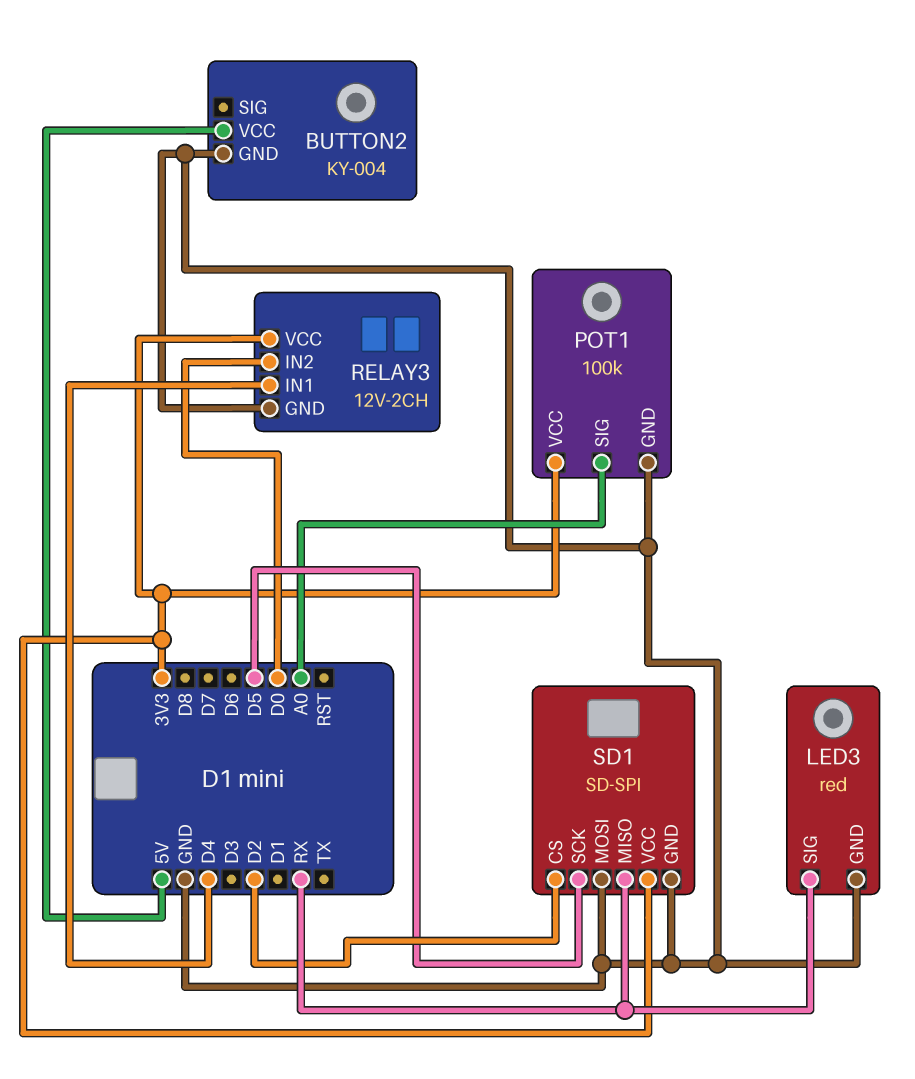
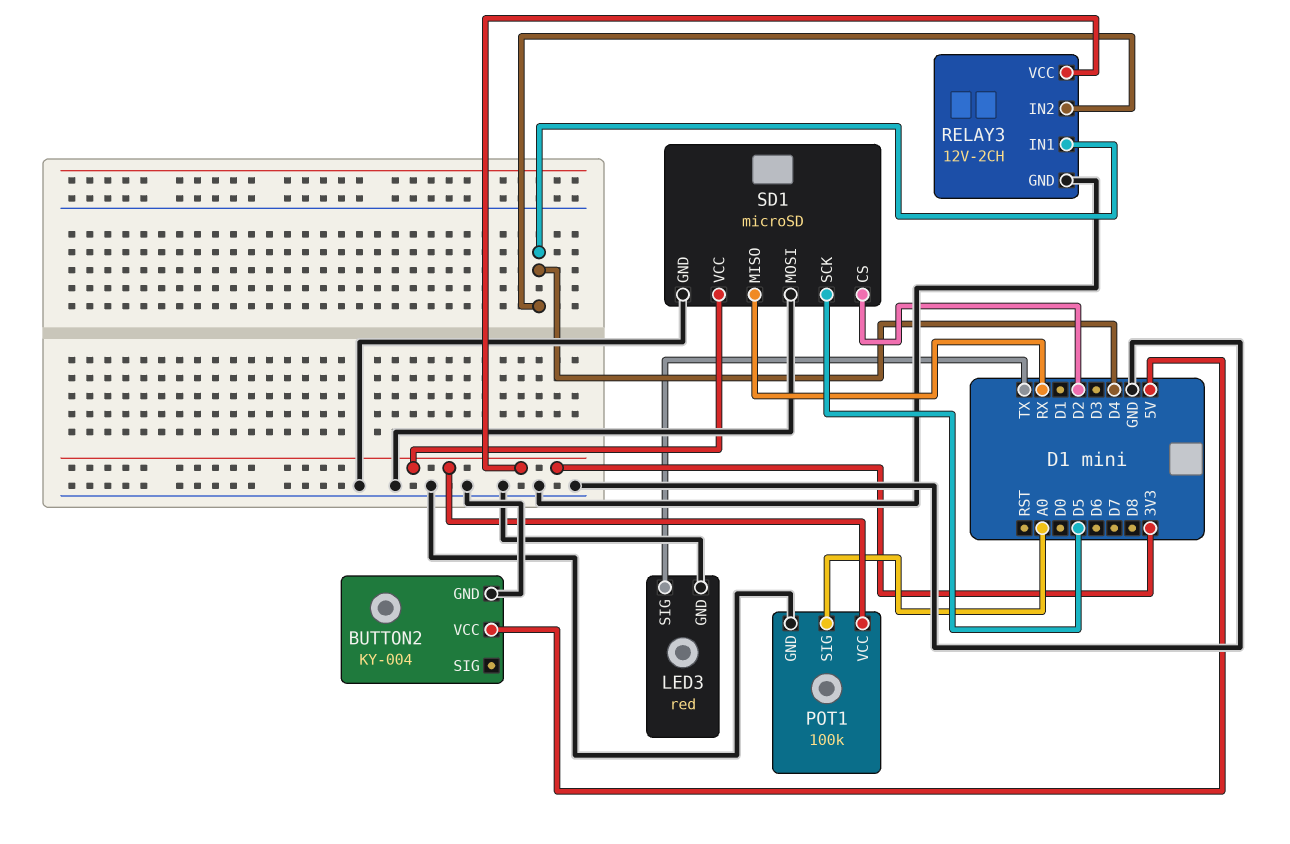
LED3 pin SIG: RX -> TX
RELAY3 pin IN2: D0 -> D4
SD1: SD-SPI -> microSD

